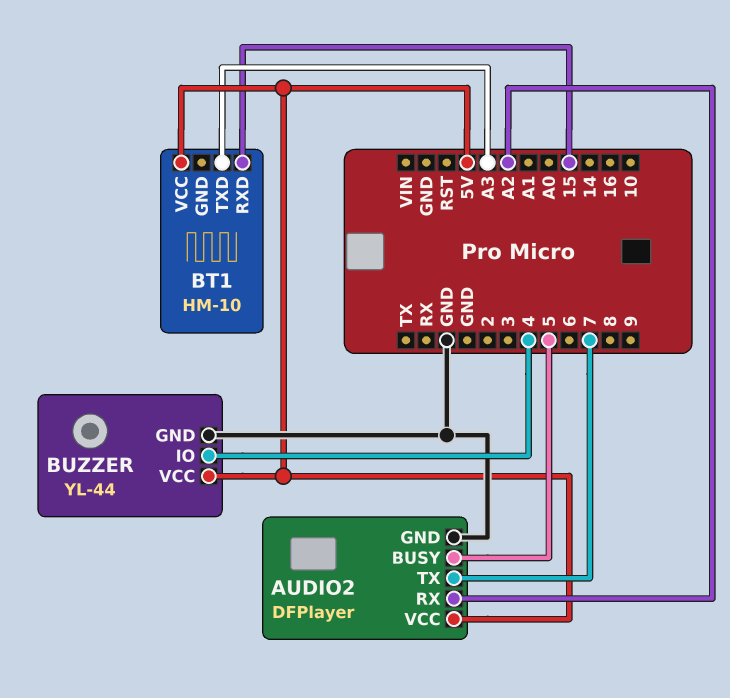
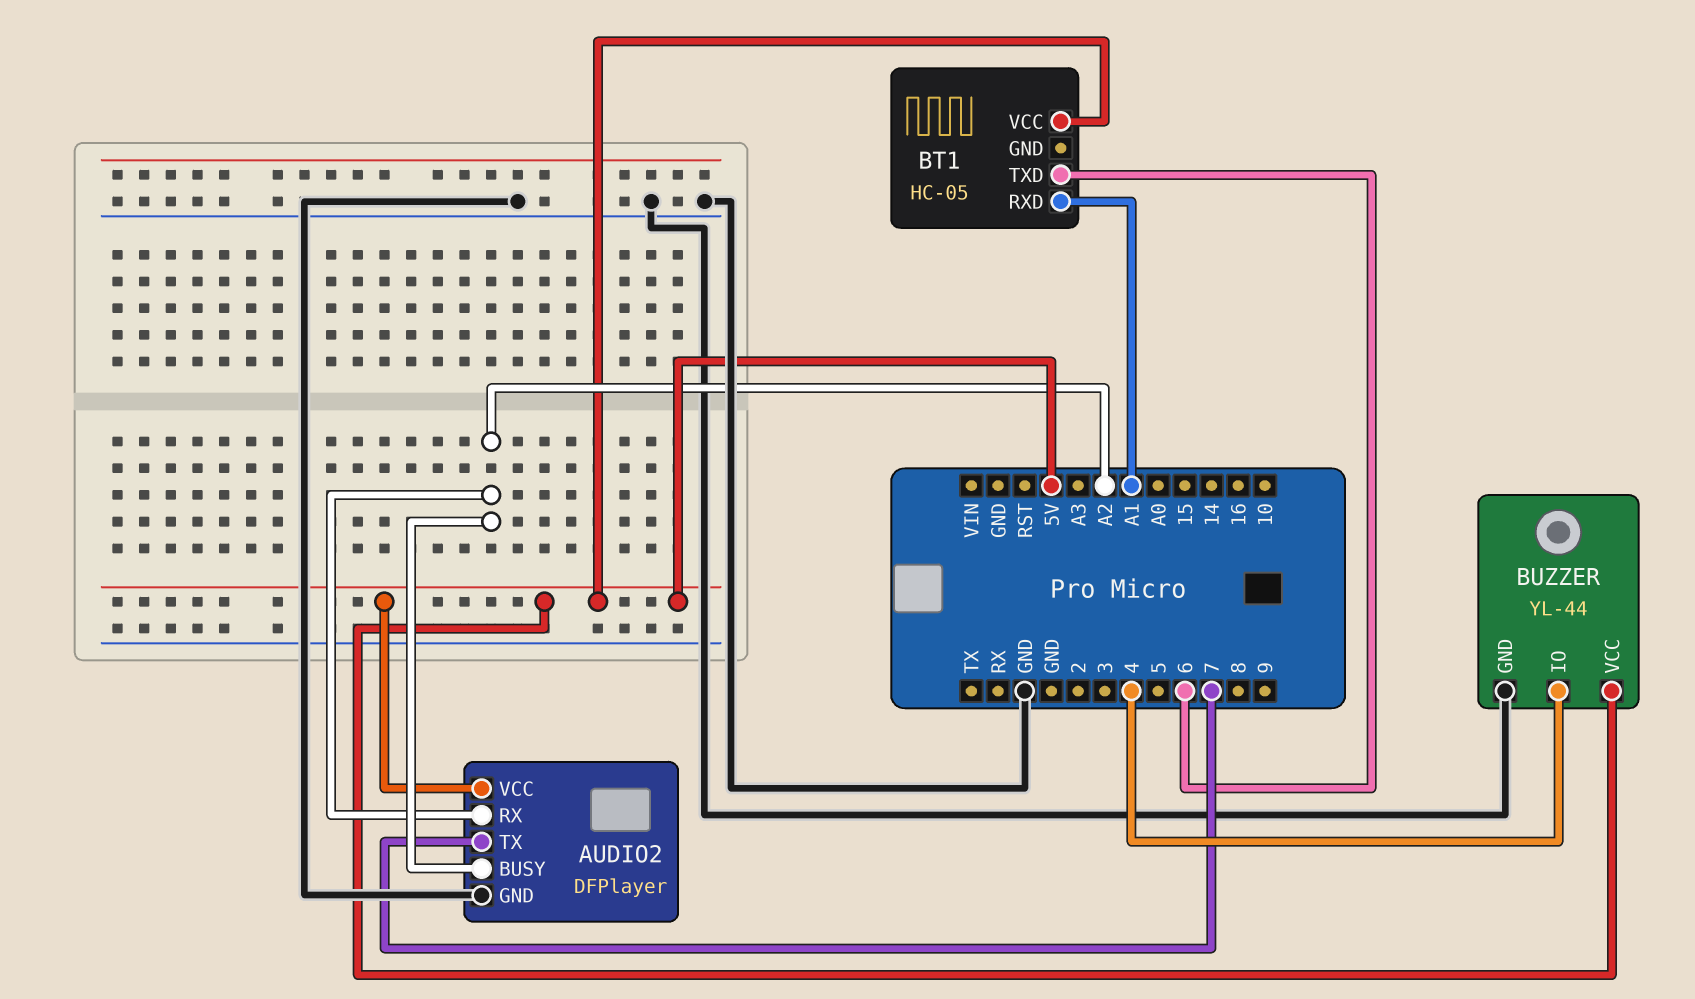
AUDIO2 pin BUSY: 5 -> A2
BT1: HM-10 -> HC-05
BT1 pin RXD: 15 -> A1
BT1 pin TXD: A3 -> 6

